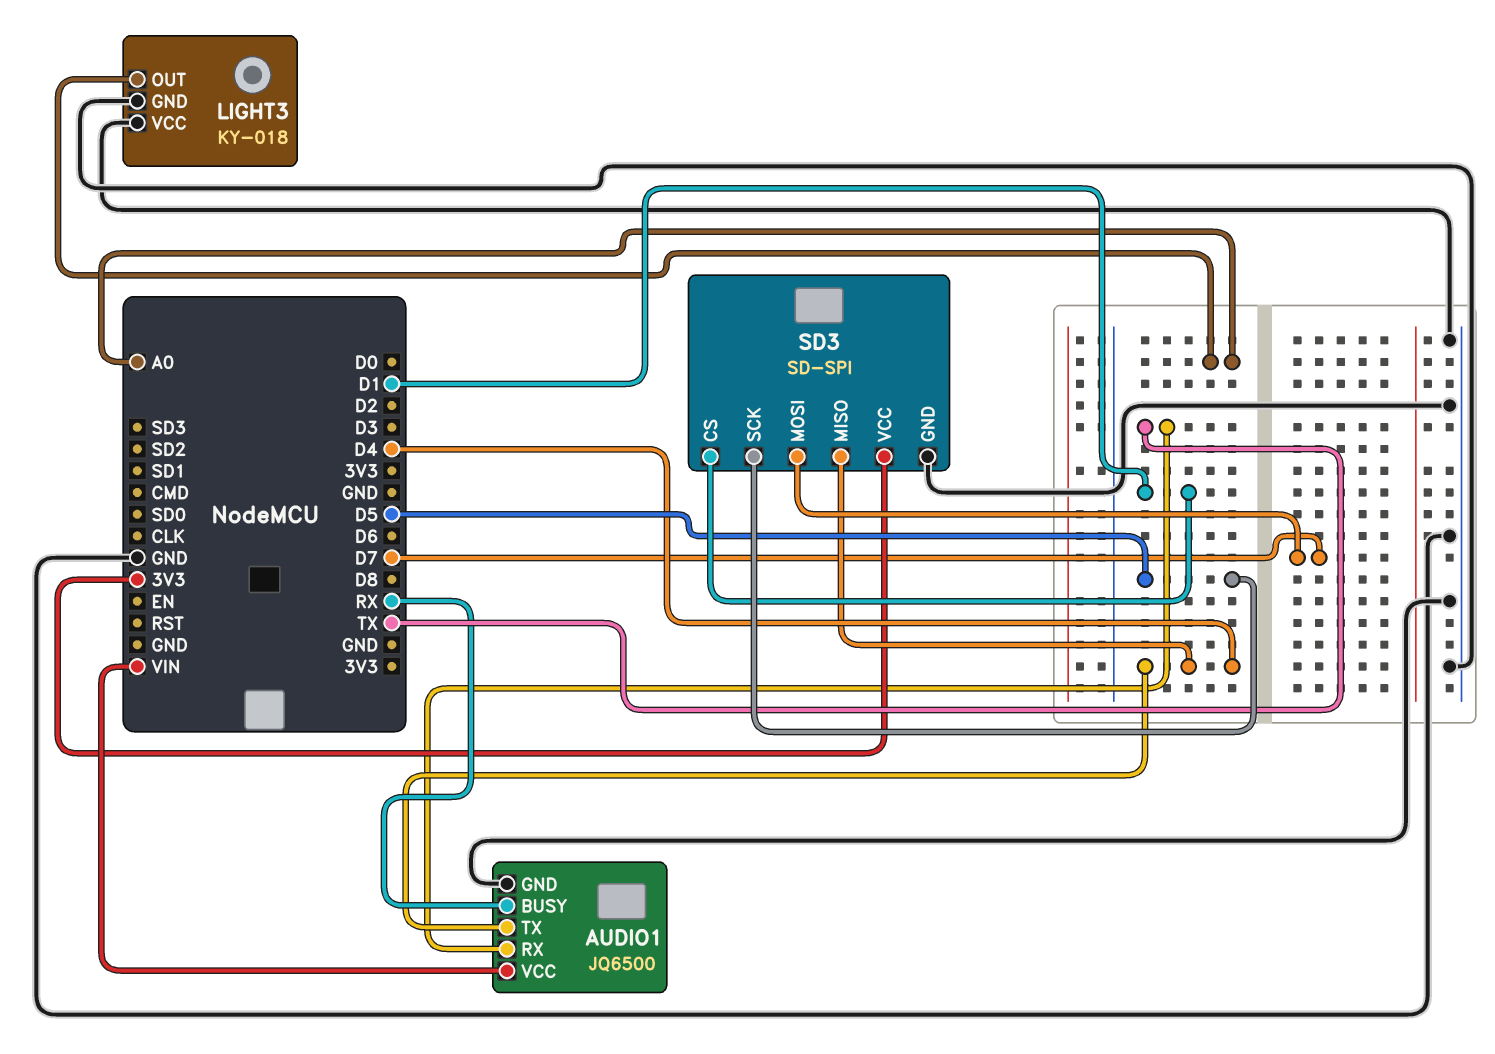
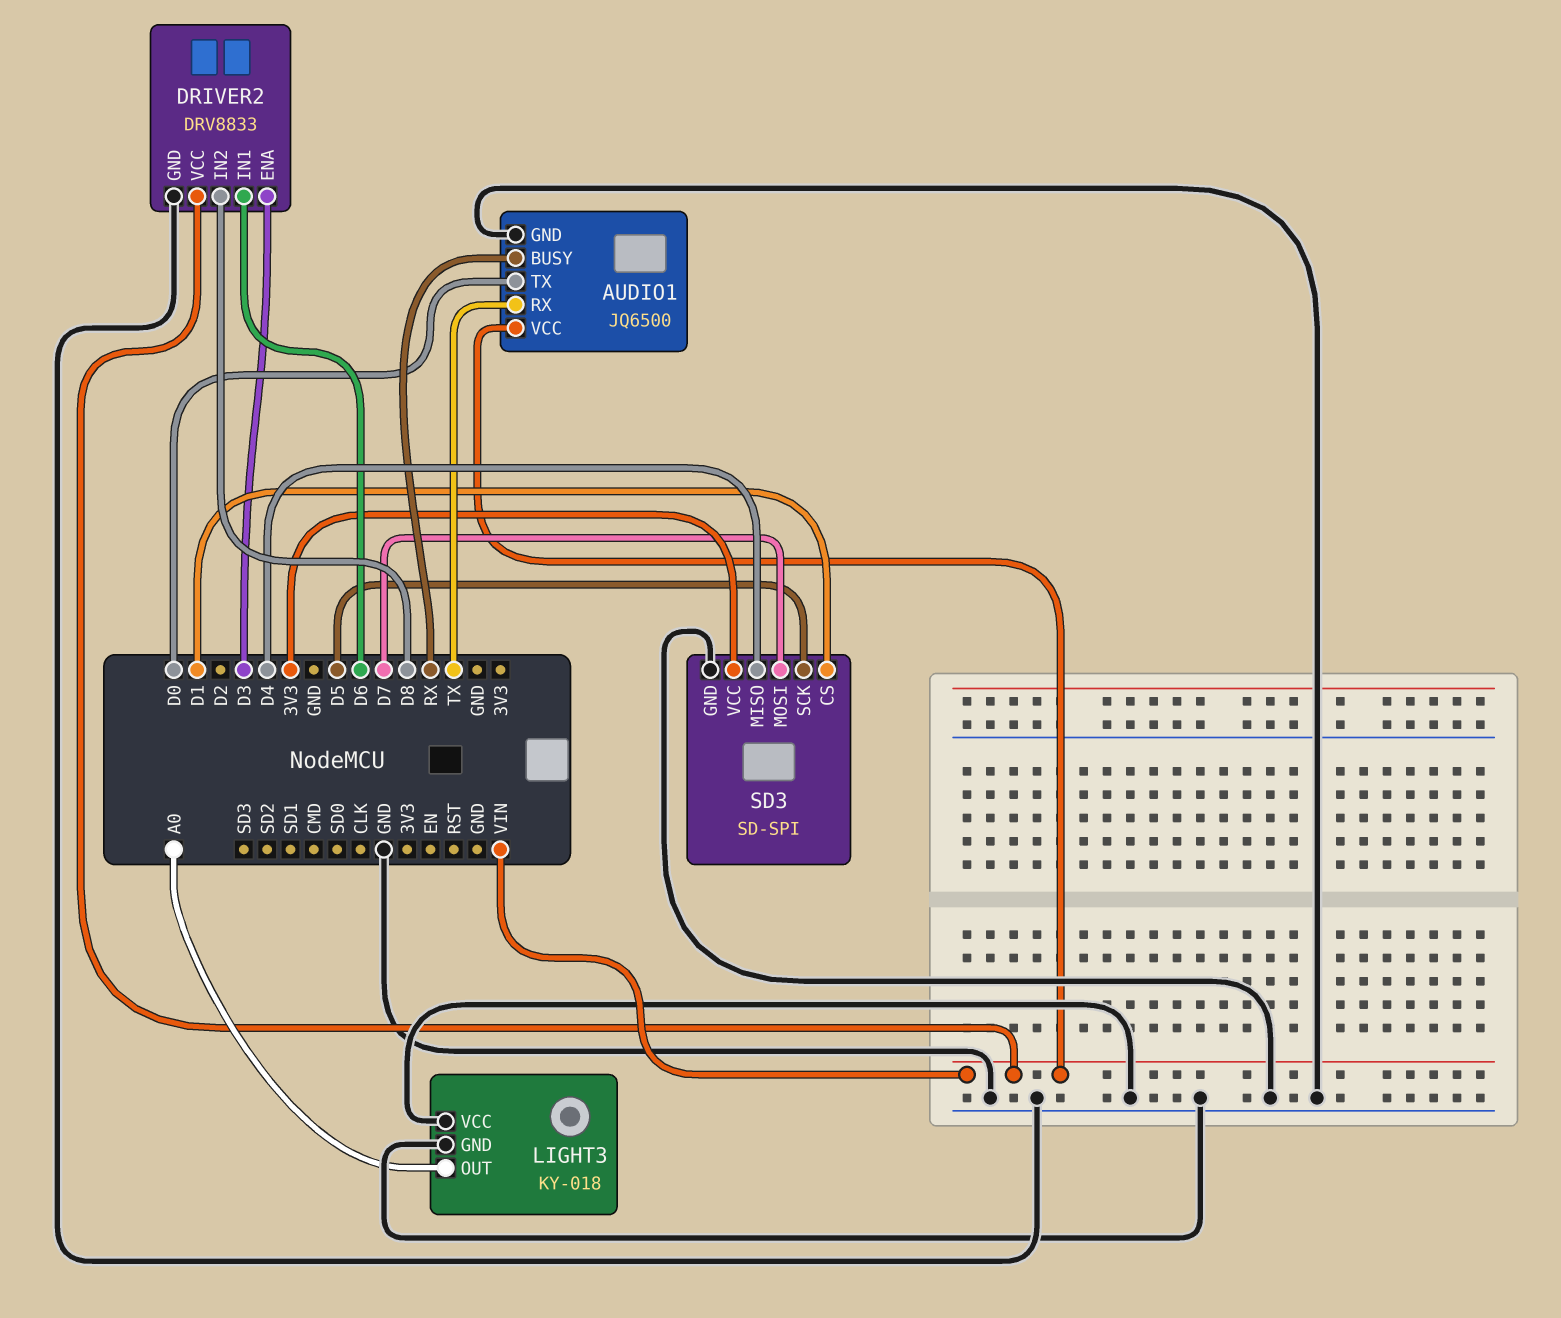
AUDIO1 pin TX: D4 -> D0
DRIVER2: none -> DRV8833
DRIVER2 pin ENA: none -> D3
DRIVER2 pin GND: none -> GND
DRIVER2 pin IN1: none -> D6
DRIVER2 pin IN2: none -> D8
DRIVER2 pin VCC: none -> VIN

